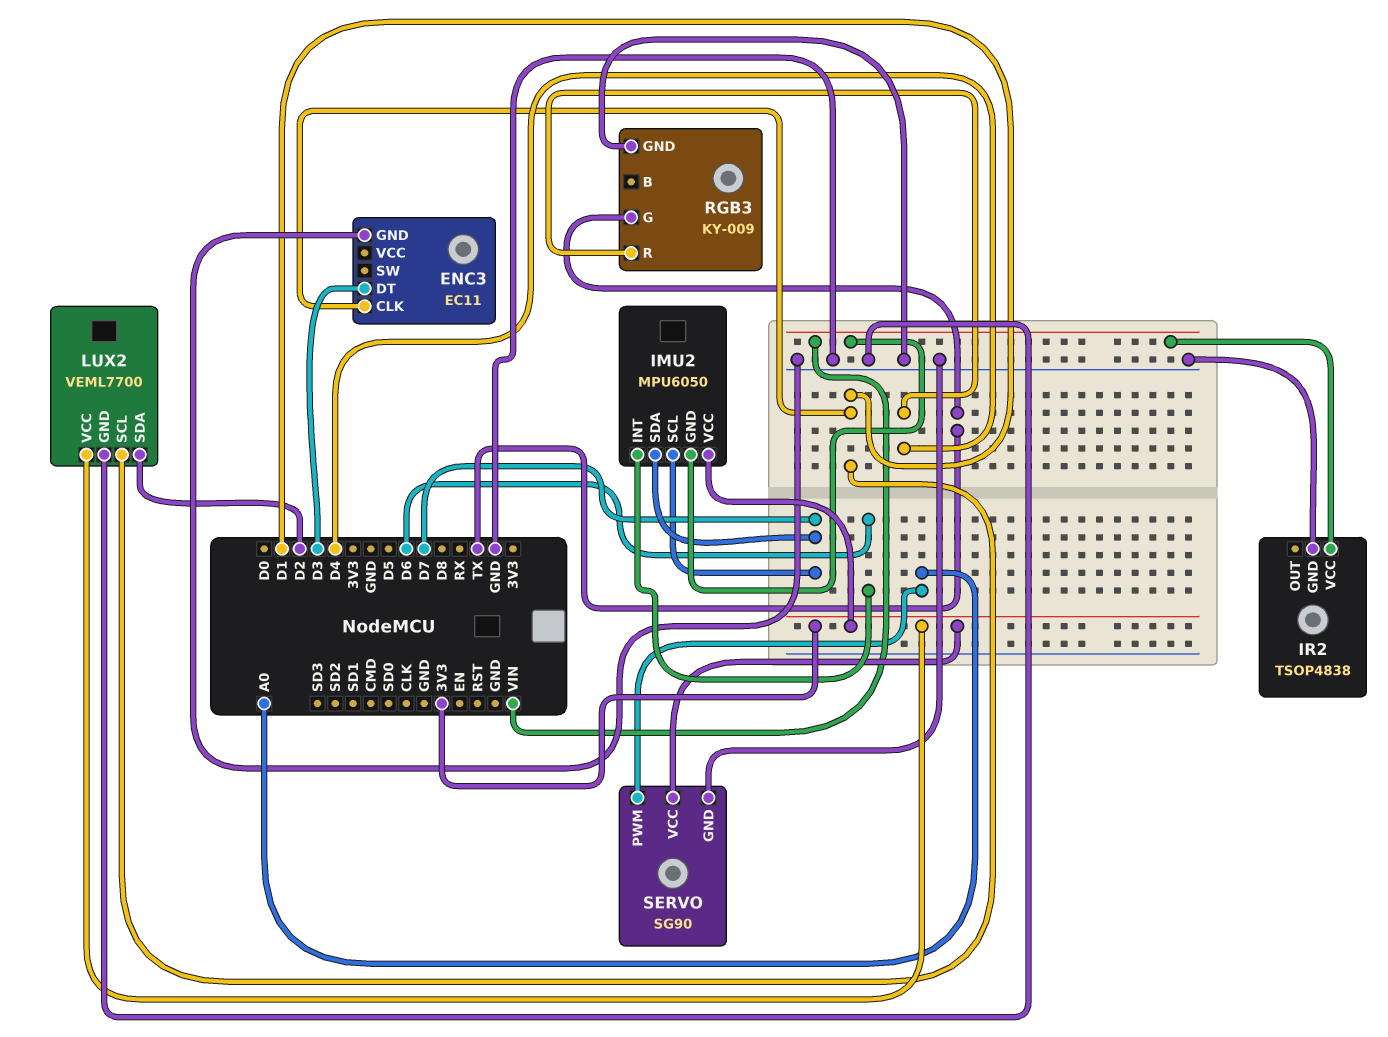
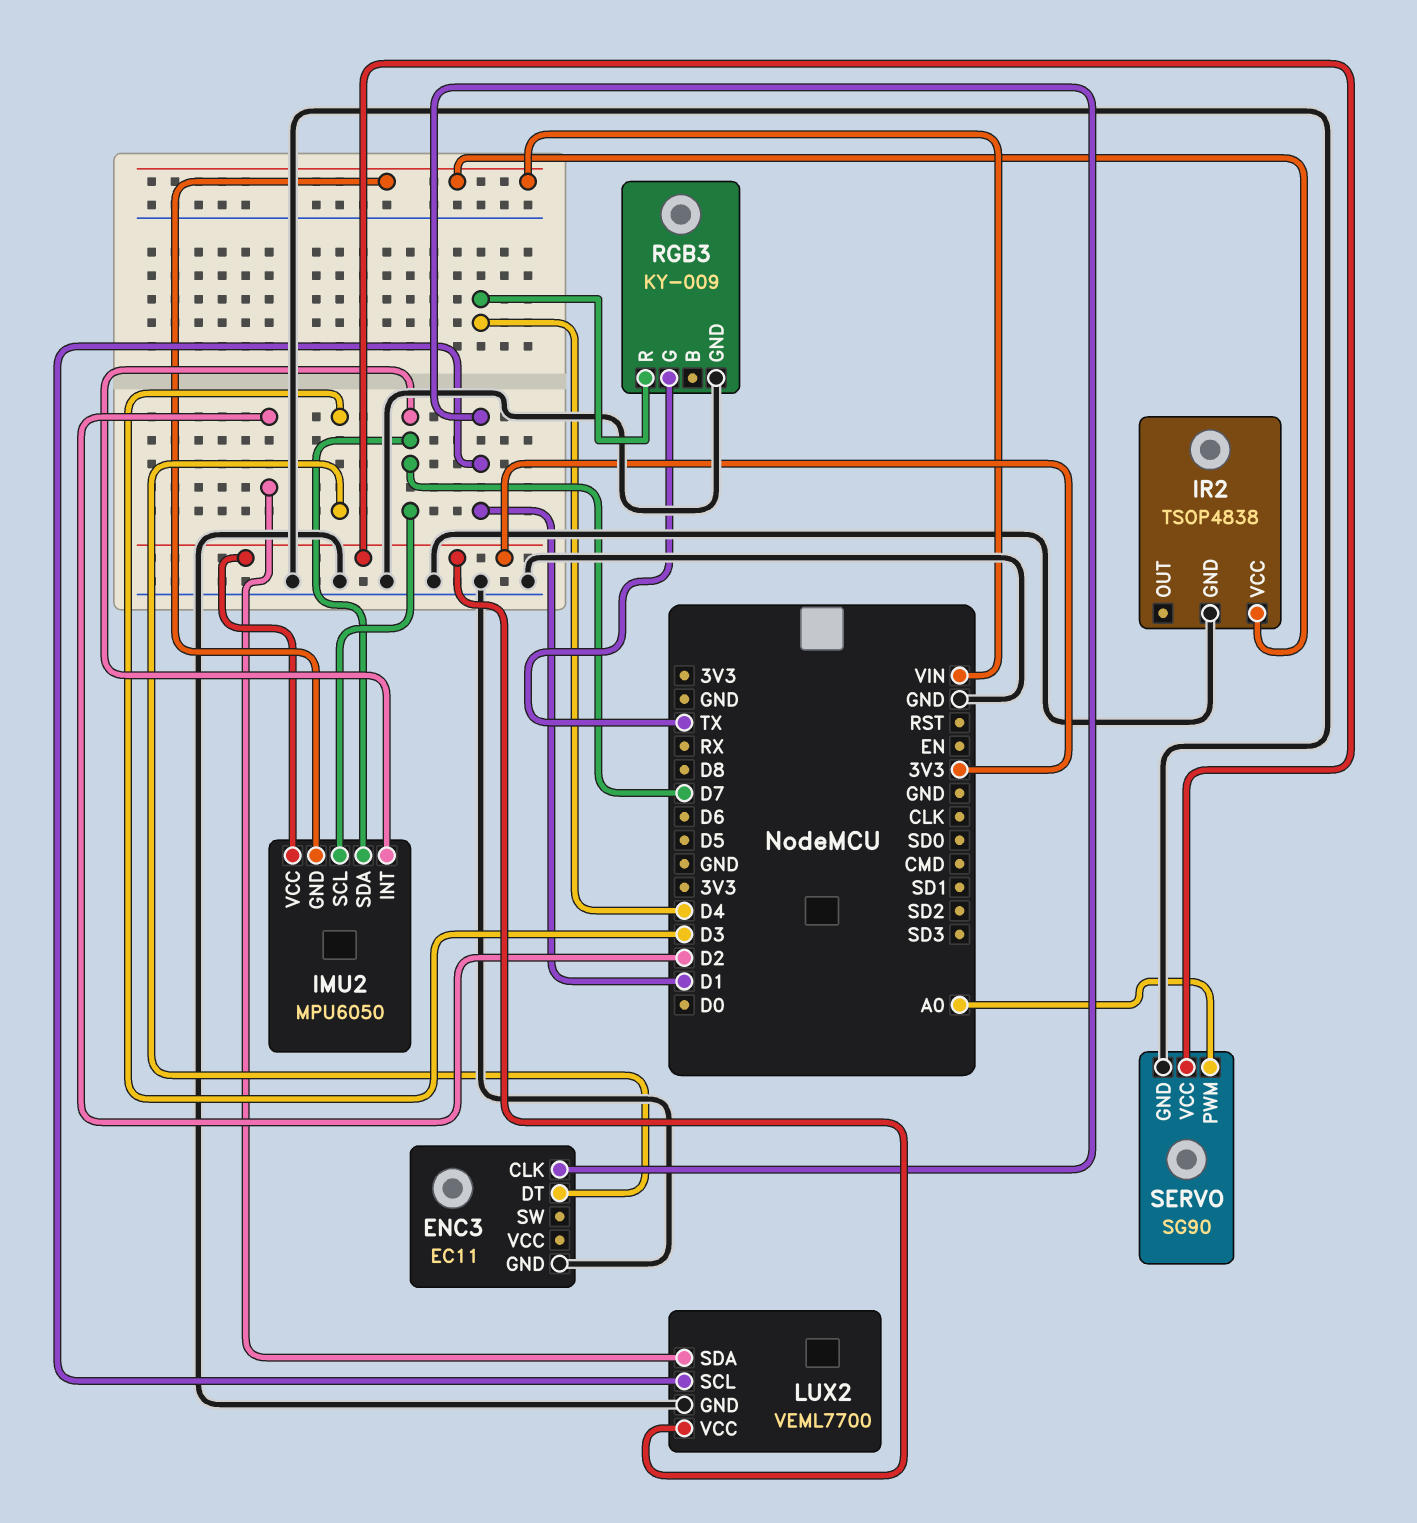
IMU2 pin INT: D6 -> D7

